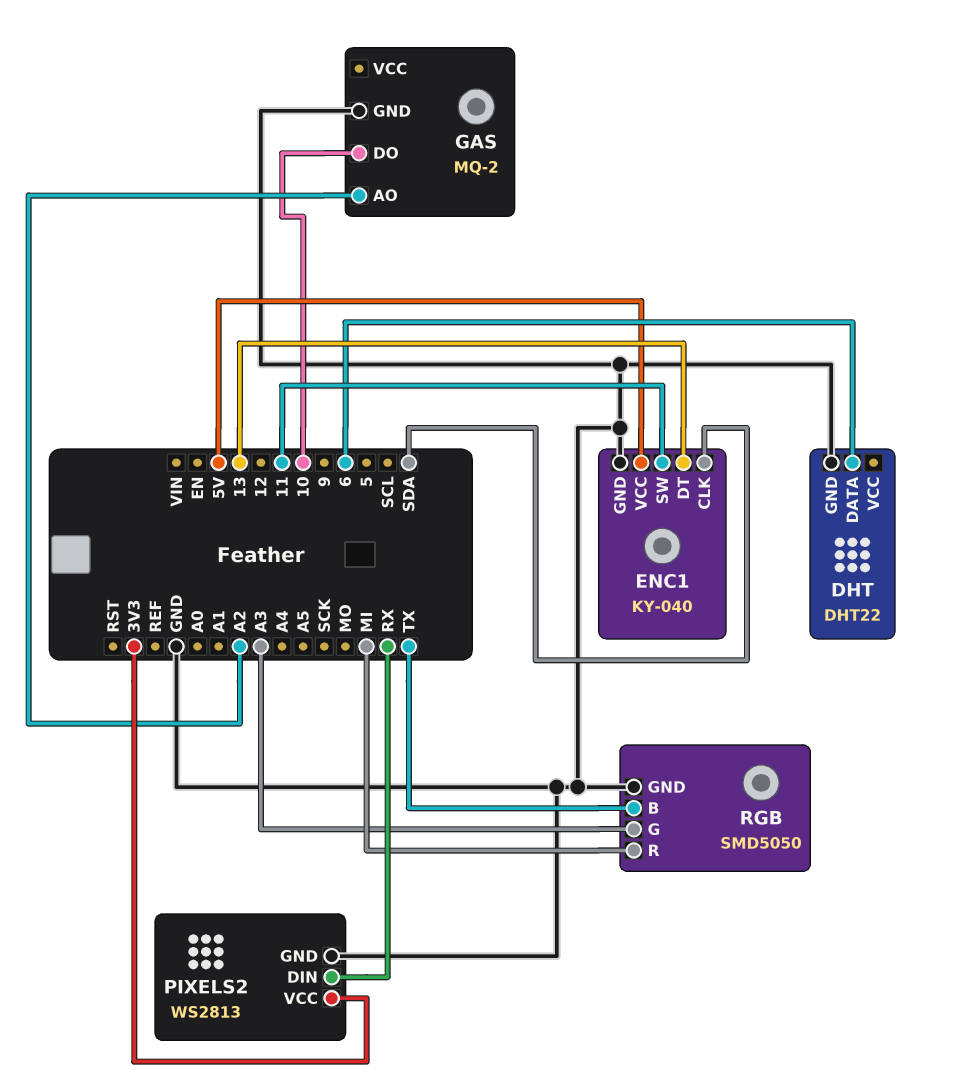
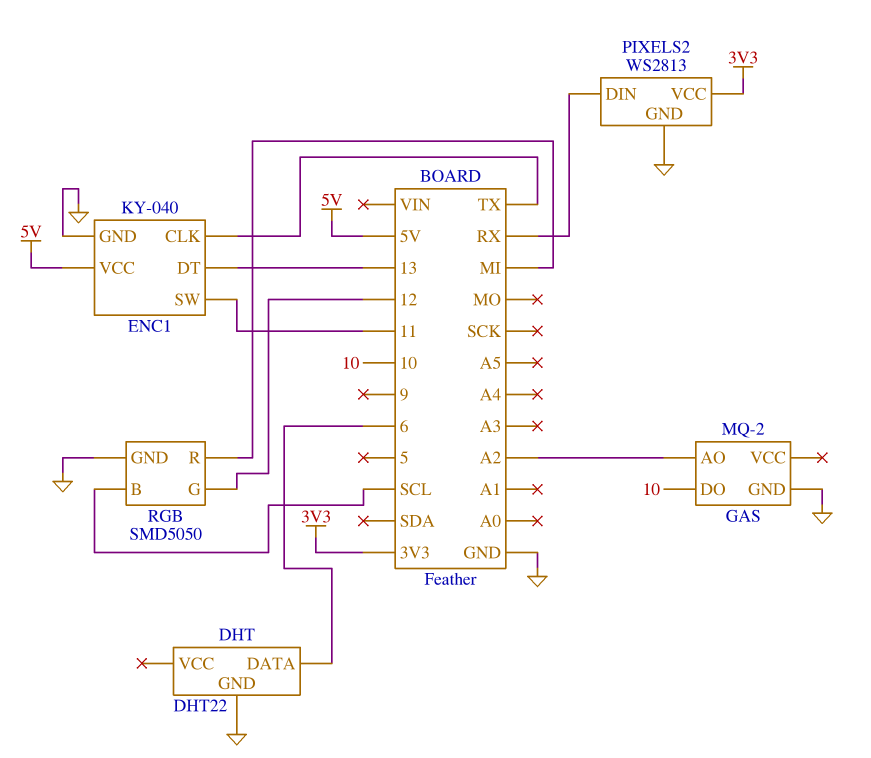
ENC1 pin CLK: SDA -> TX
RGB pin B: TX -> SCL
RGB pin G: A3 -> 12

